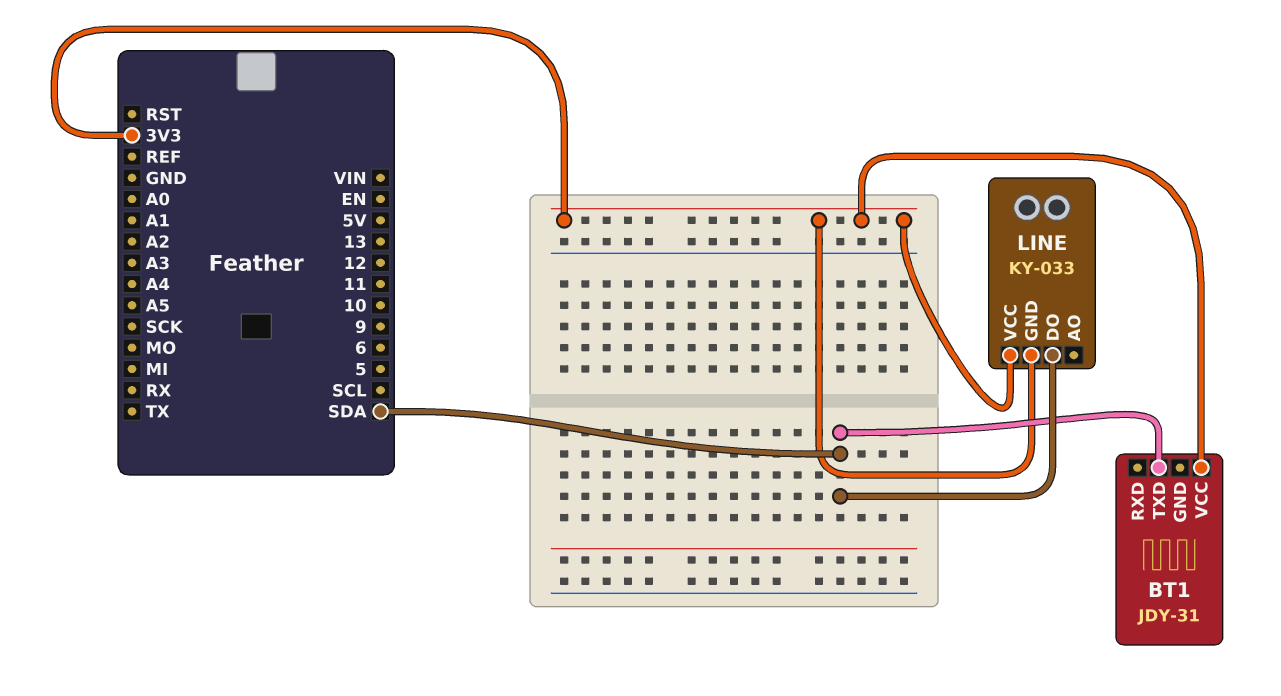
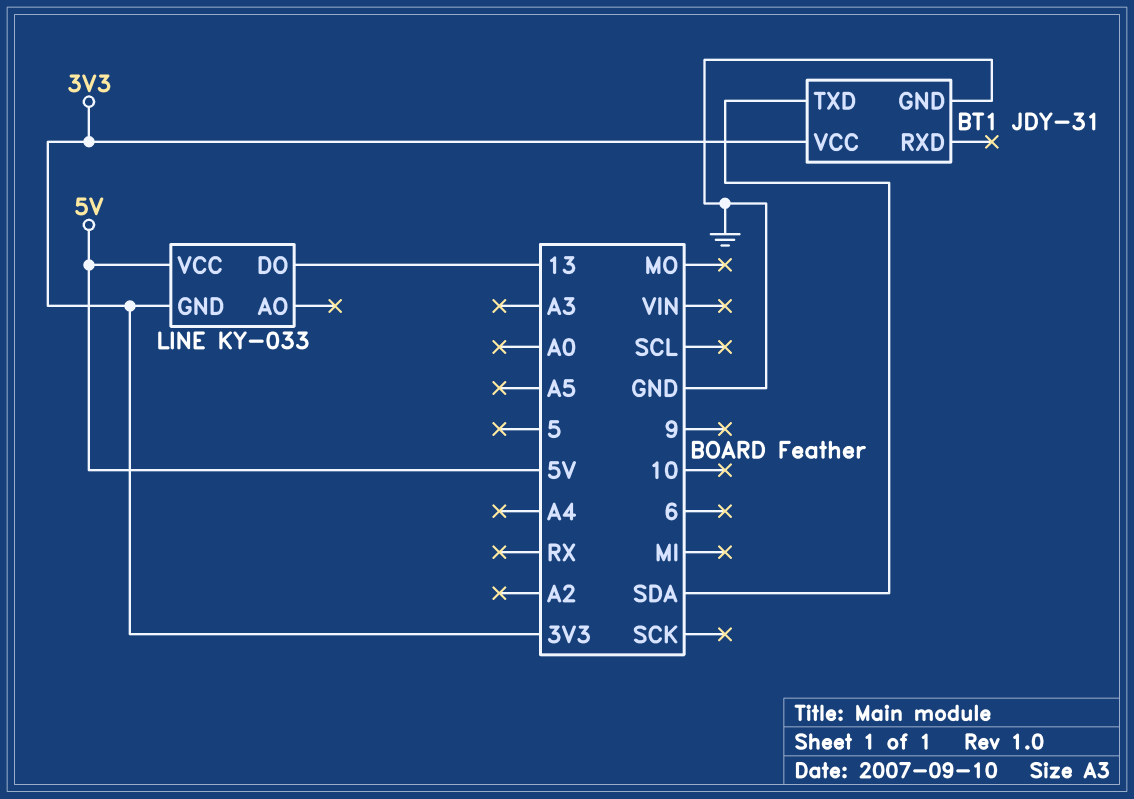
BT1 pin GND: none -> GND
LINE pin DO: SDA -> 13
LINE pin VCC: 3V3 -> 5V

